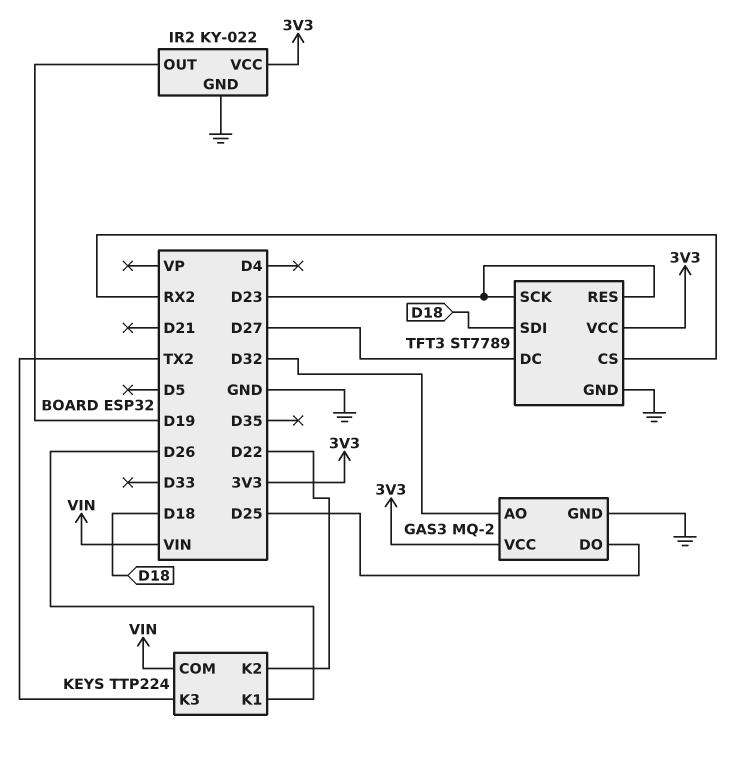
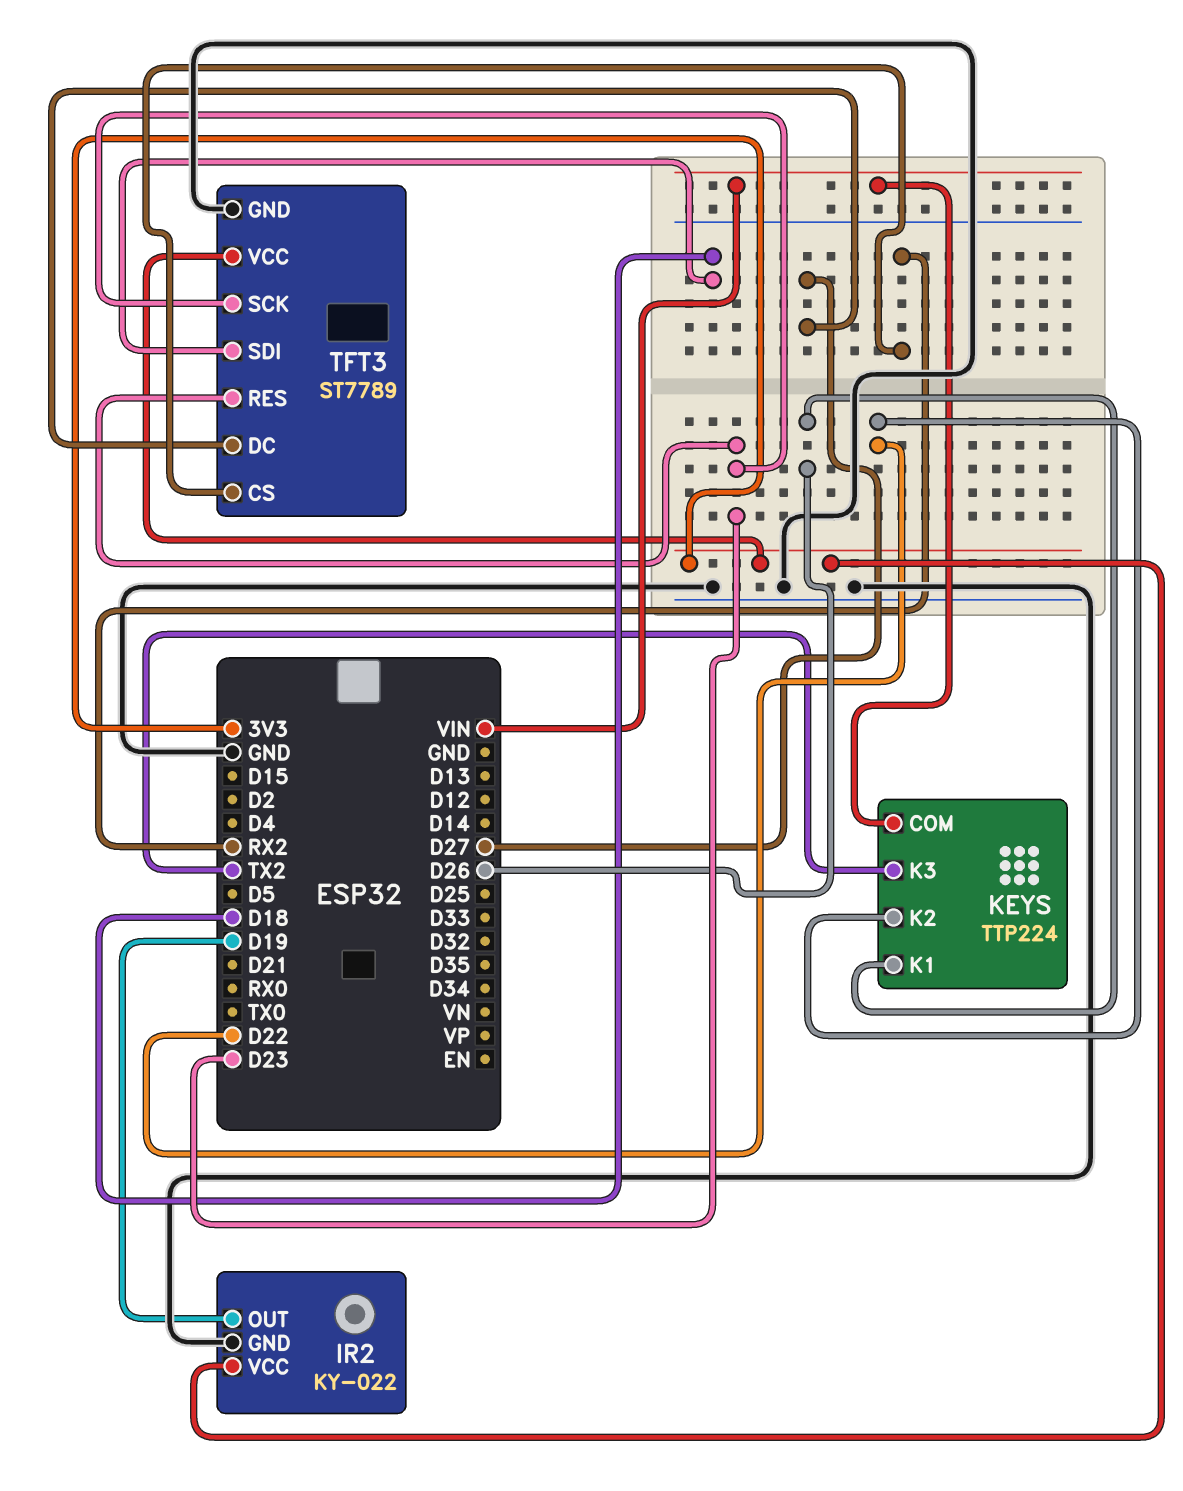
GAS3: MQ-2 -> none
GAS3 pin AO: D32 -> none
GAS3 pin DO: D25 -> none
GAS3 pin GND: GND -> none
GAS3 pin VCC: 3V3 -> none

